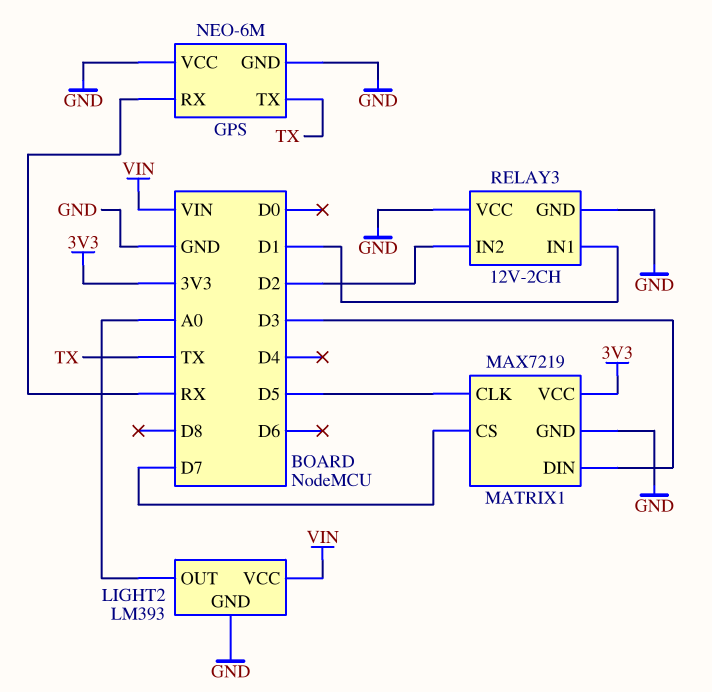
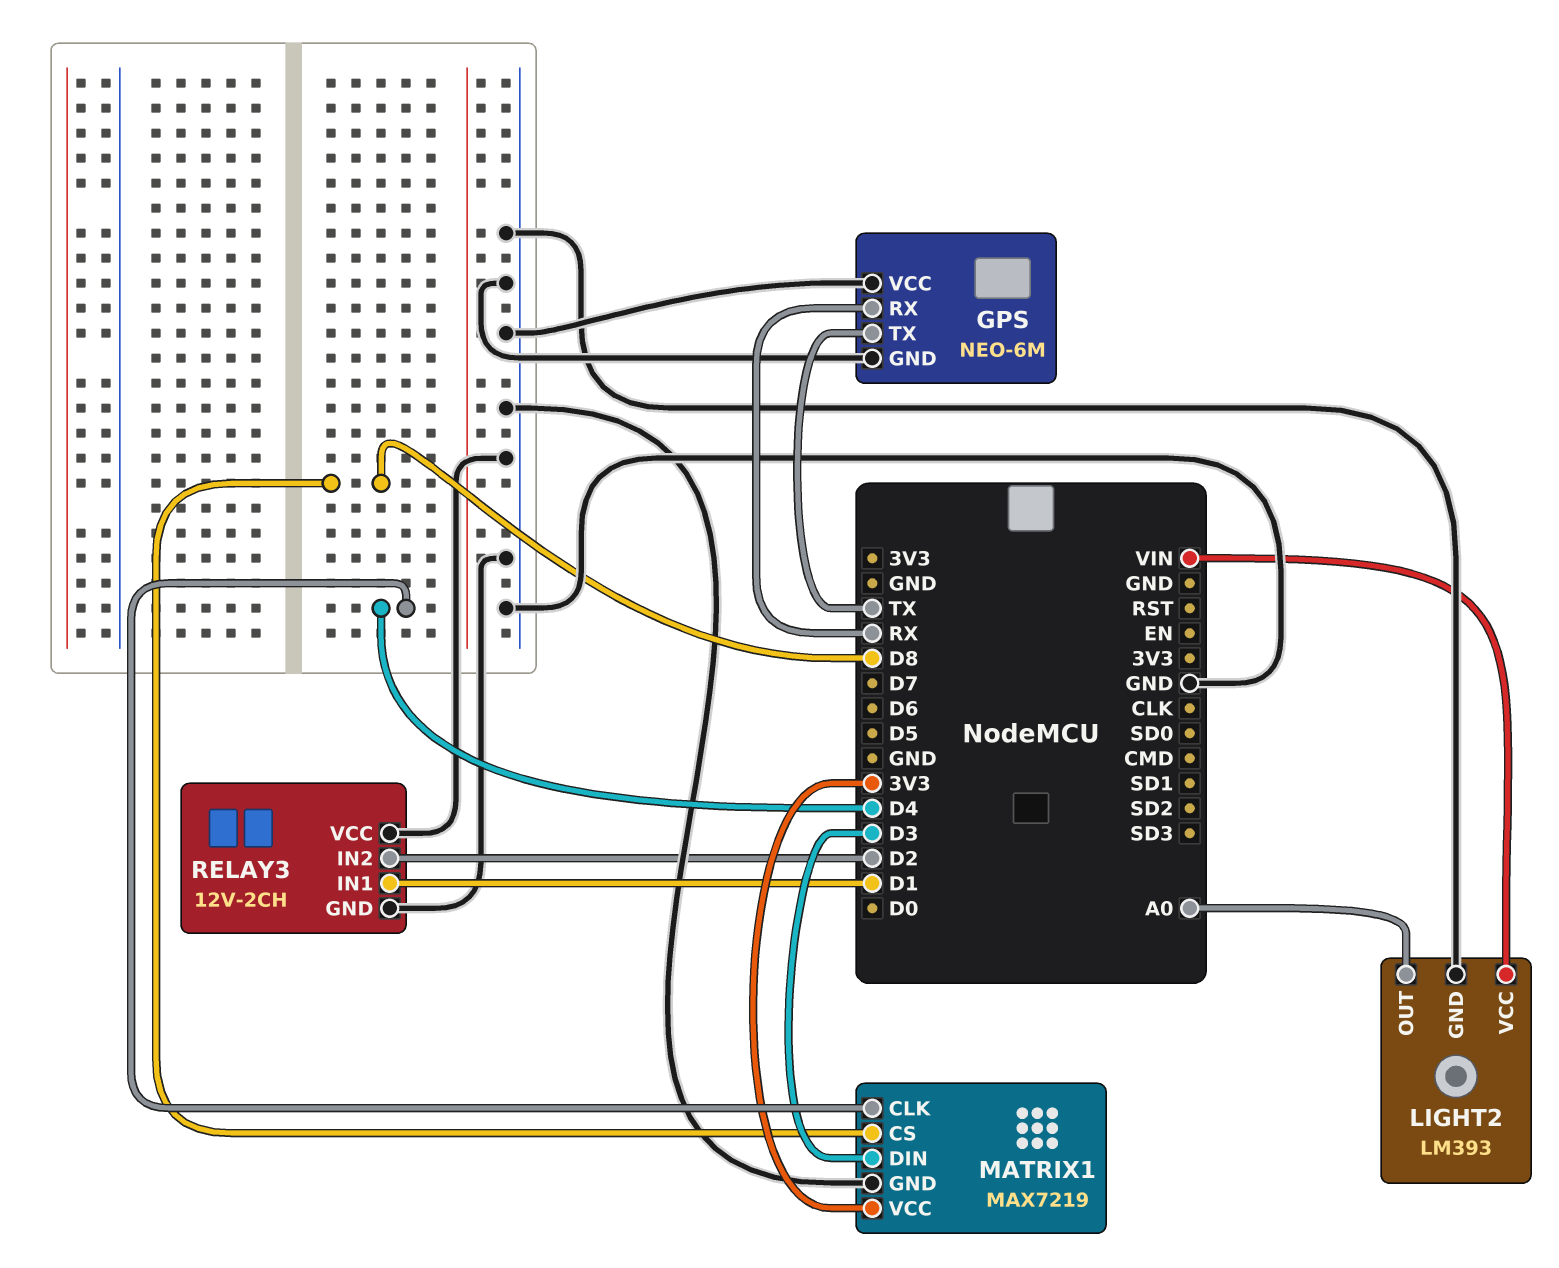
MATRIX1 pin CLK: D5 -> D4
MATRIX1 pin CS: D7 -> D8

